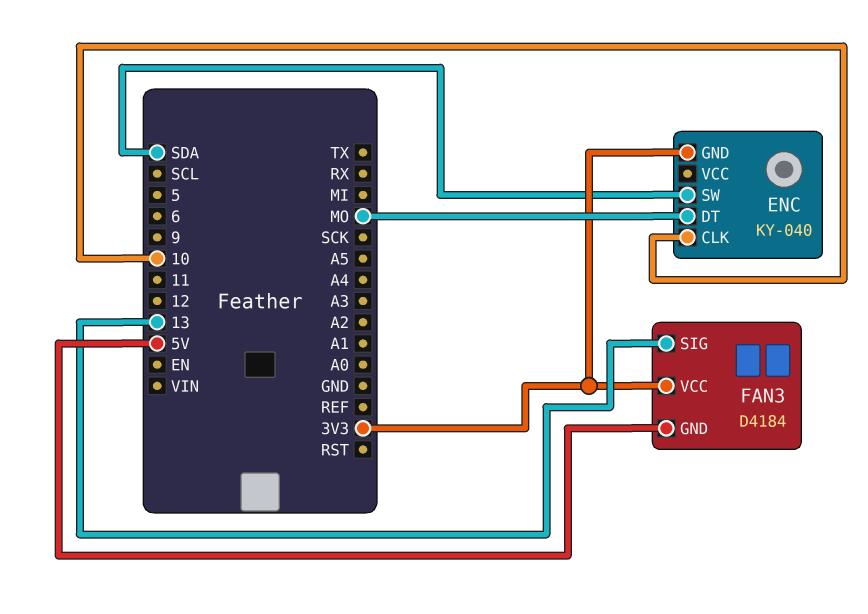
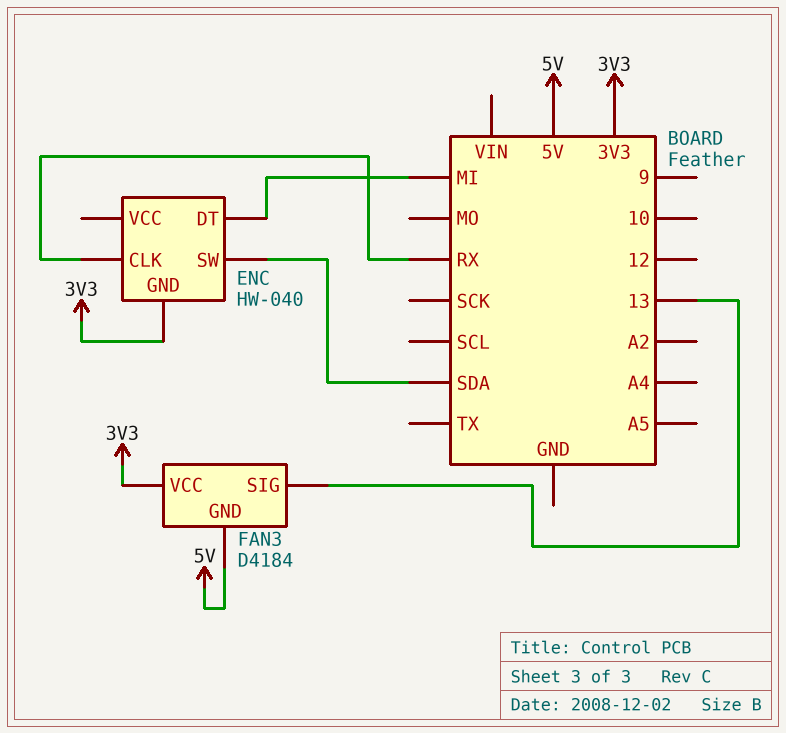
ENC: KY-040 -> HW-040
ENC pin CLK: 10 -> RX
ENC pin DT: MO -> MI

